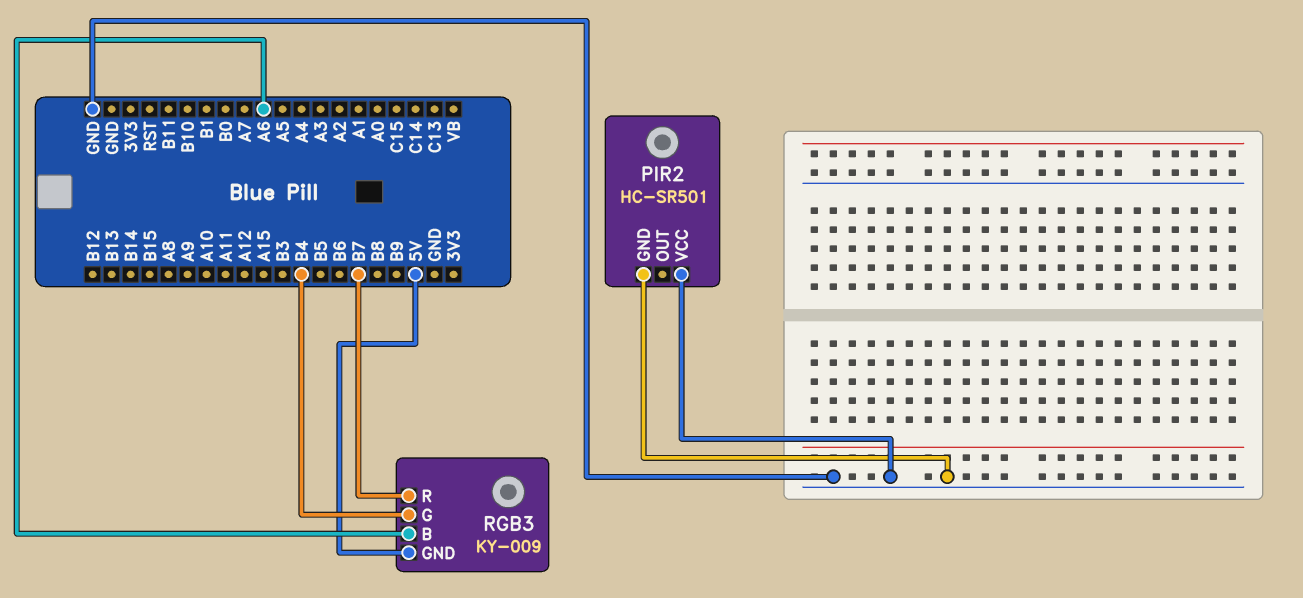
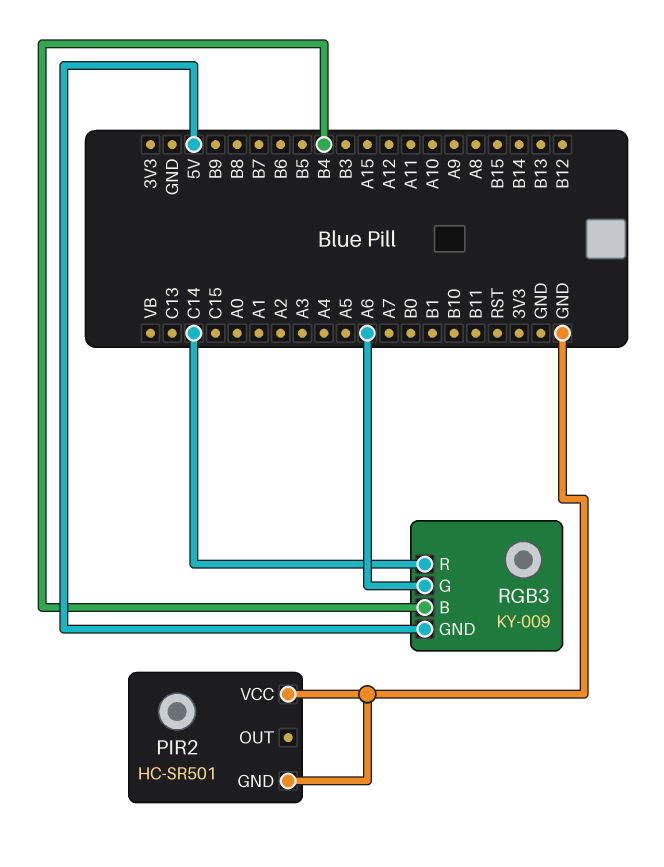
RGB3 pin B: A6 -> B4
RGB3 pin G: B4 -> A6
RGB3 pin R: B7 -> C14

